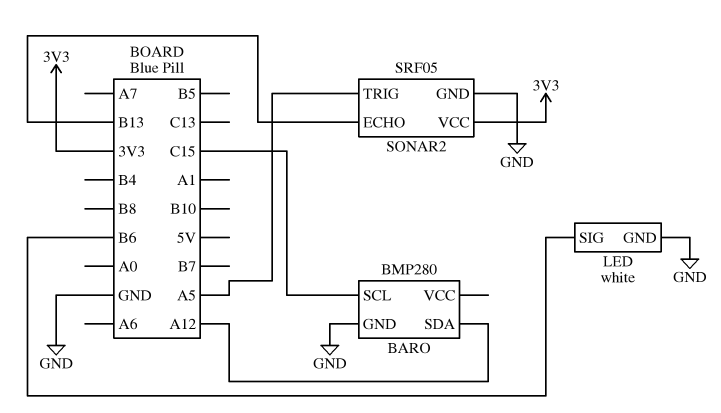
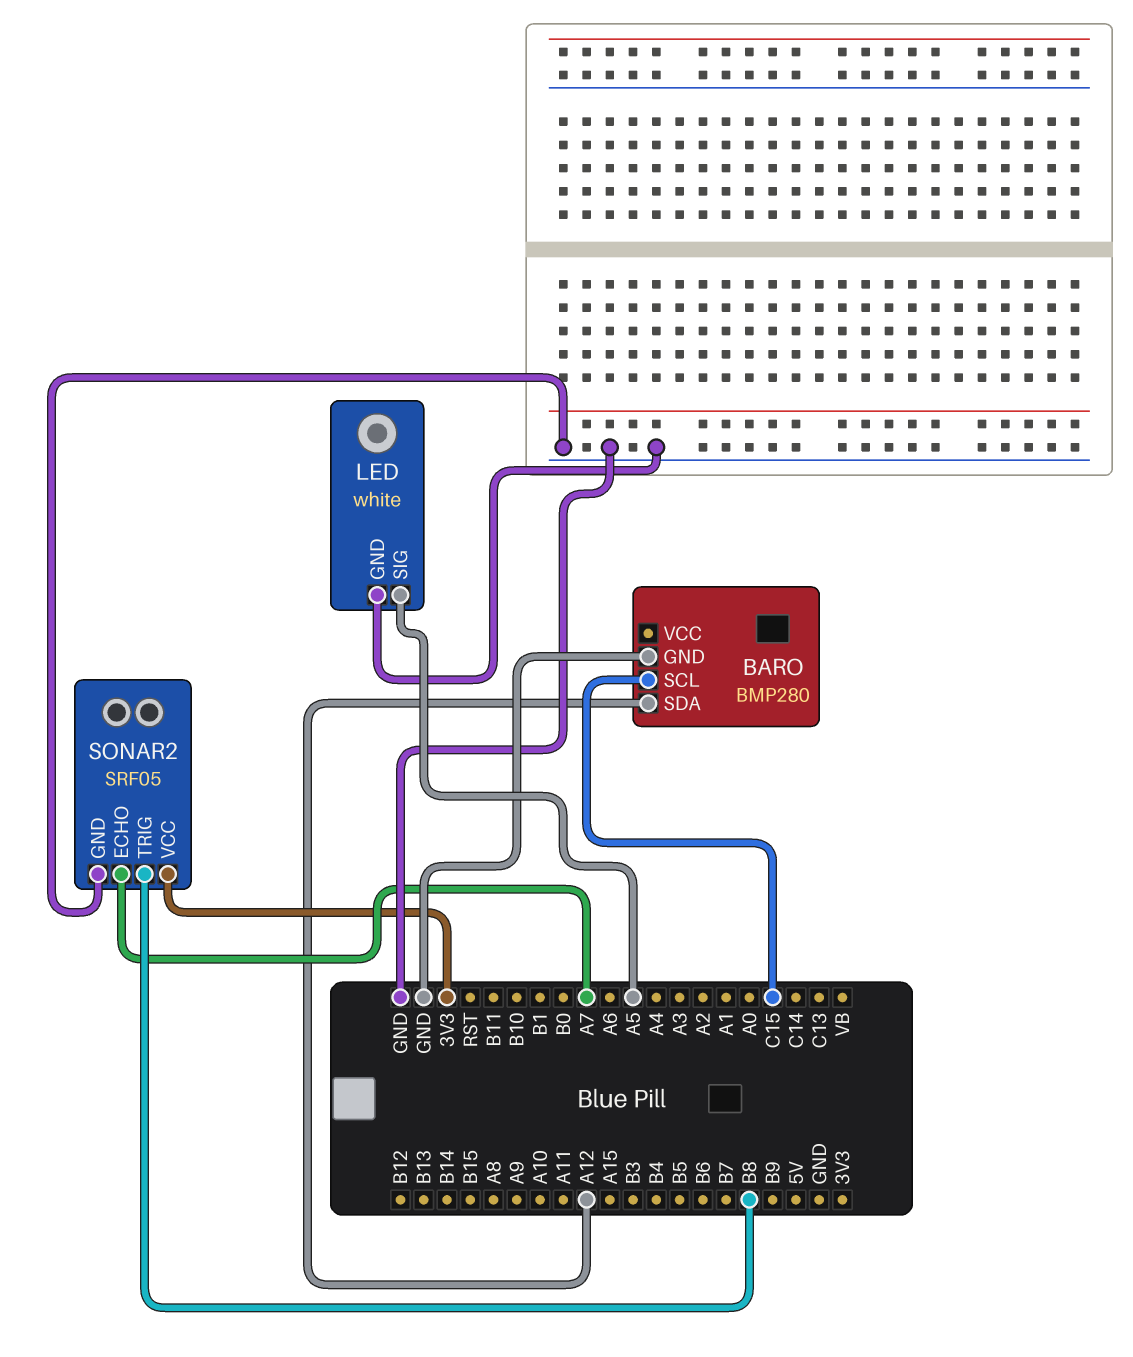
LED pin SIG: B6 -> A5
SONAR2 pin ECHO: B13 -> A7
SONAR2 pin TRIG: A5 -> B8

